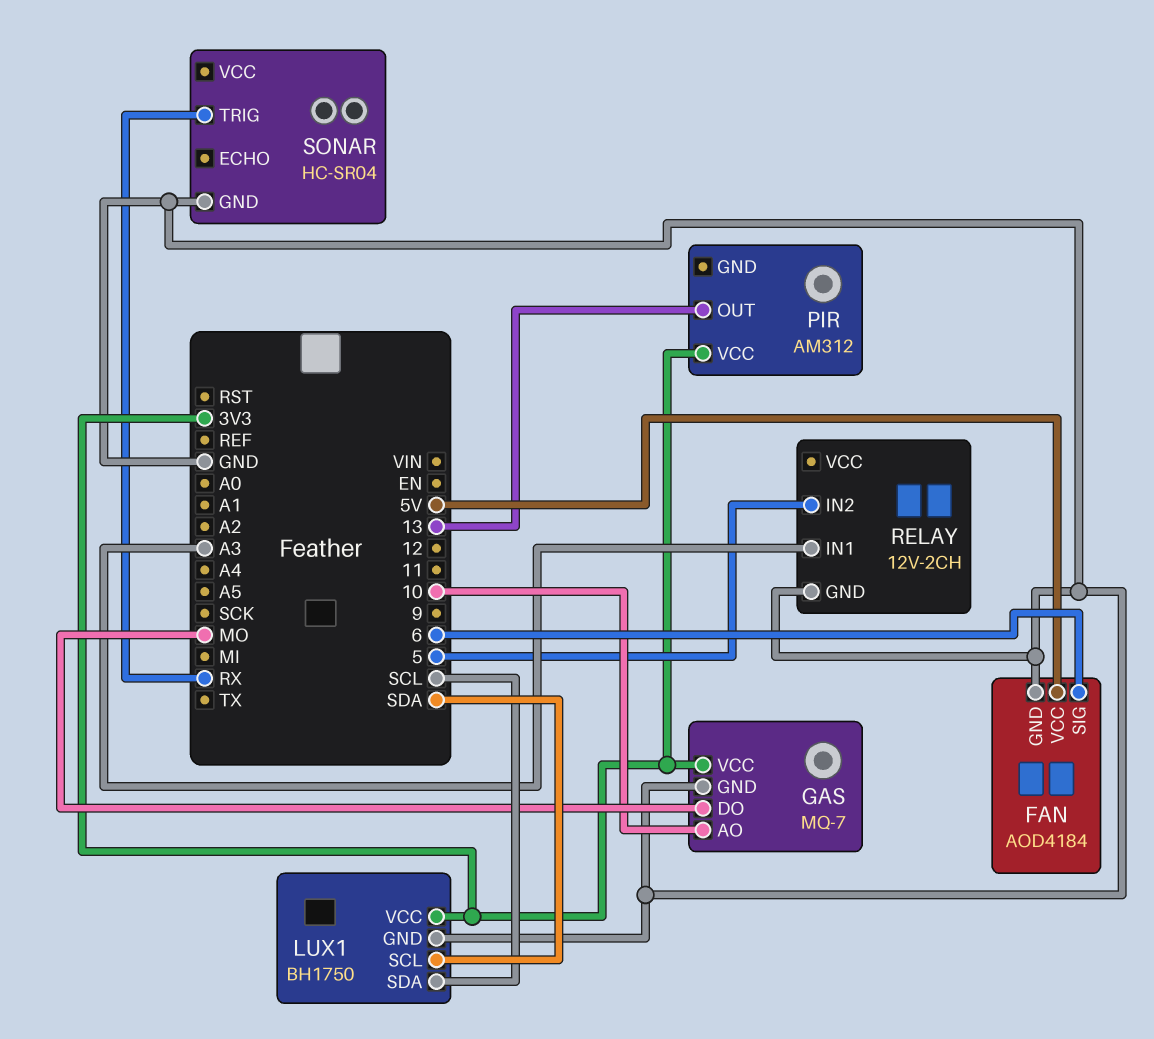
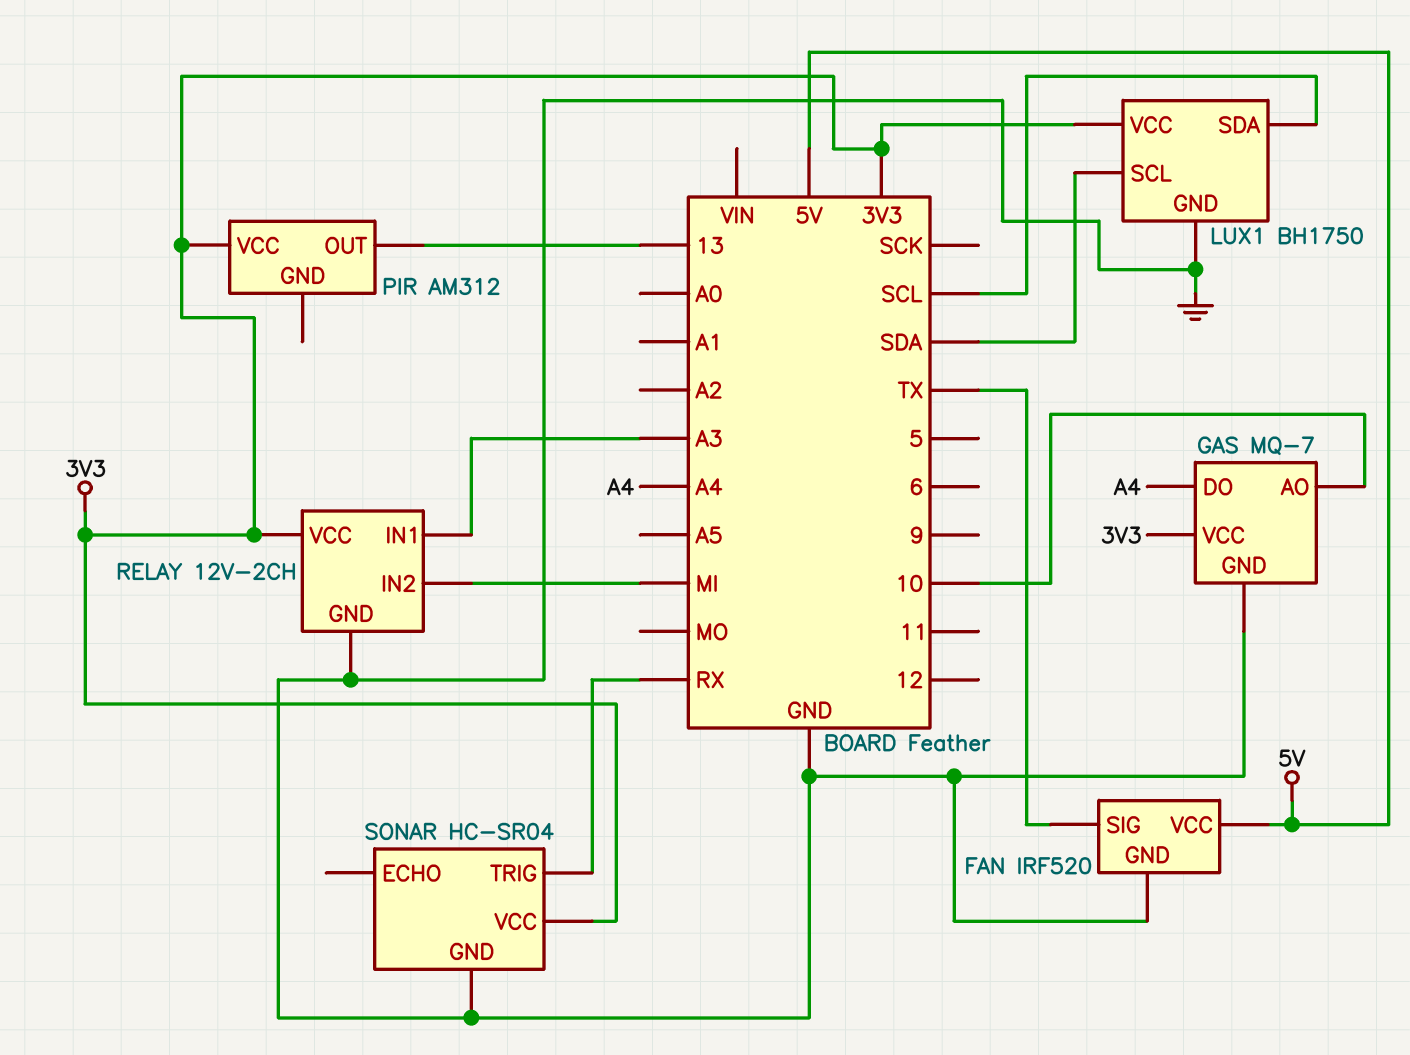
FAN: AOD4184 -> IRF520
FAN pin SIG: 6 -> TX
GAS pin DO: MO -> A4
RELAY pin IN2: 5 -> MI
RELAY pin VCC: none -> 3V3
SONAR pin VCC: none -> 3V3

